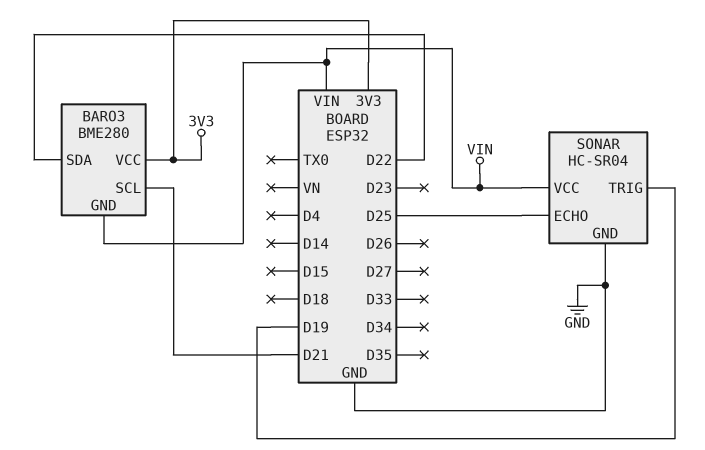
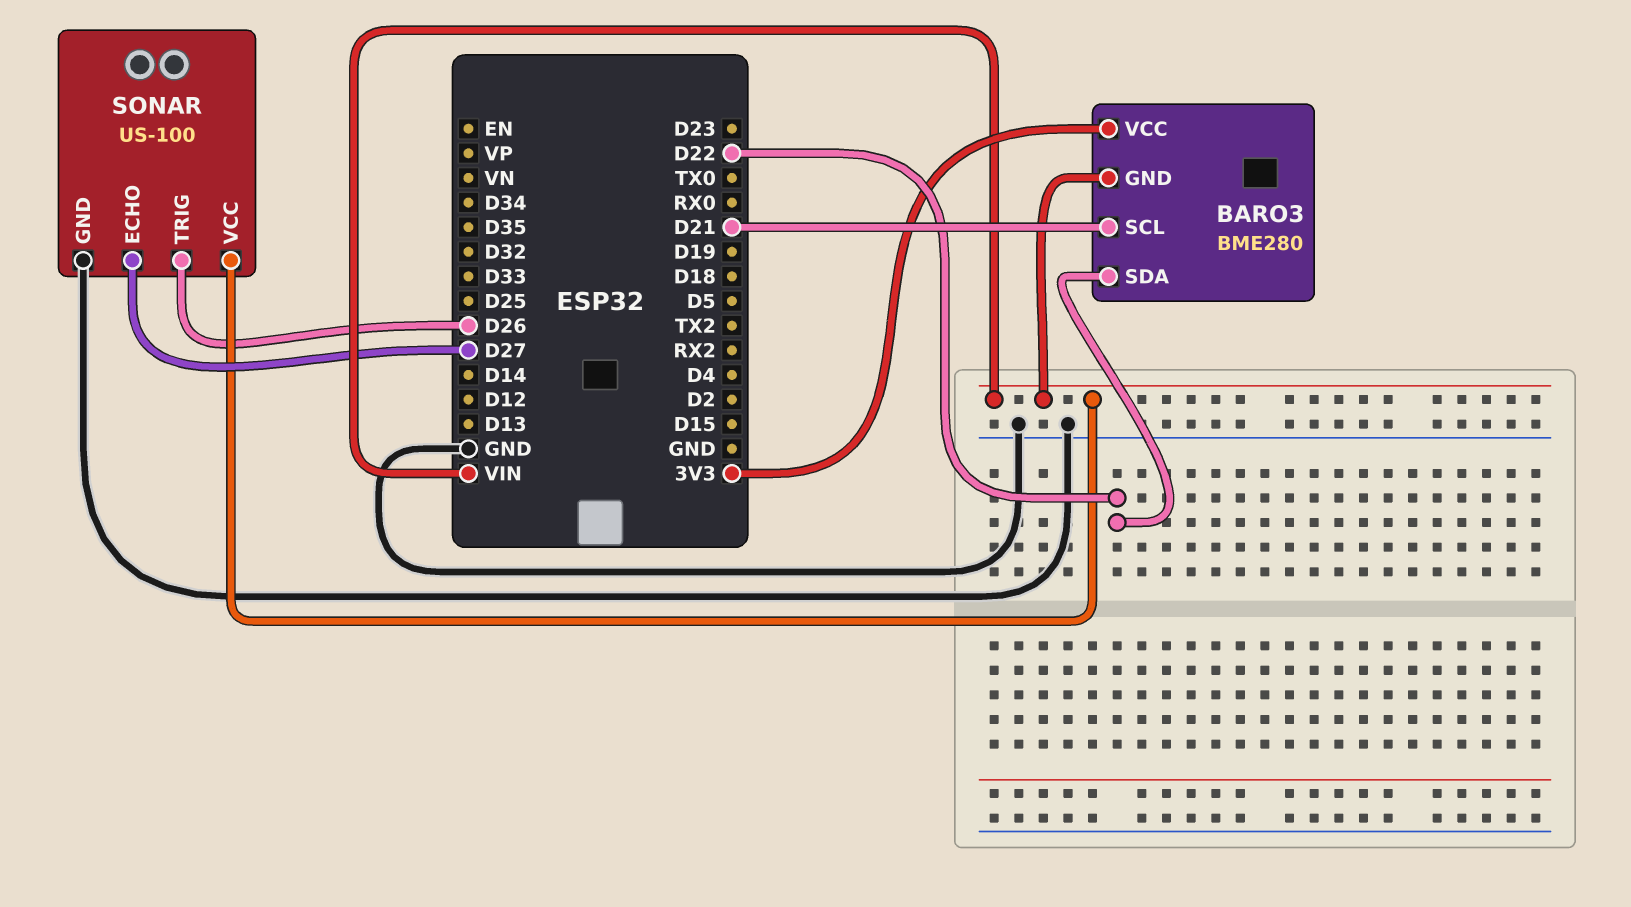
SONAR: HC-SR04 -> US-100
SONAR pin ECHO: D25 -> D27
SONAR pin TRIG: D19 -> D26

